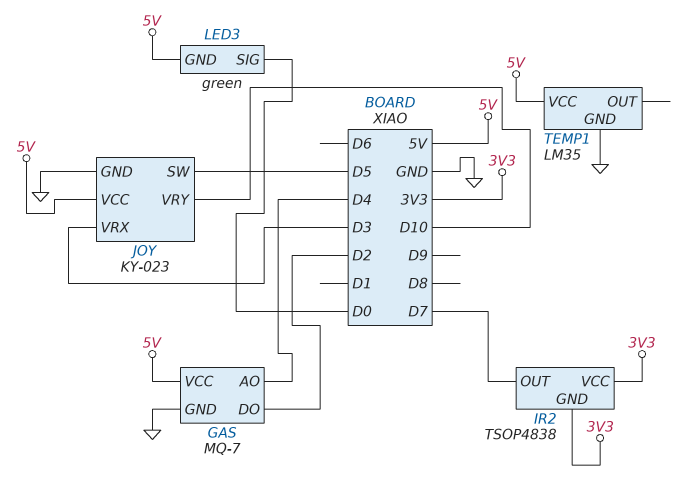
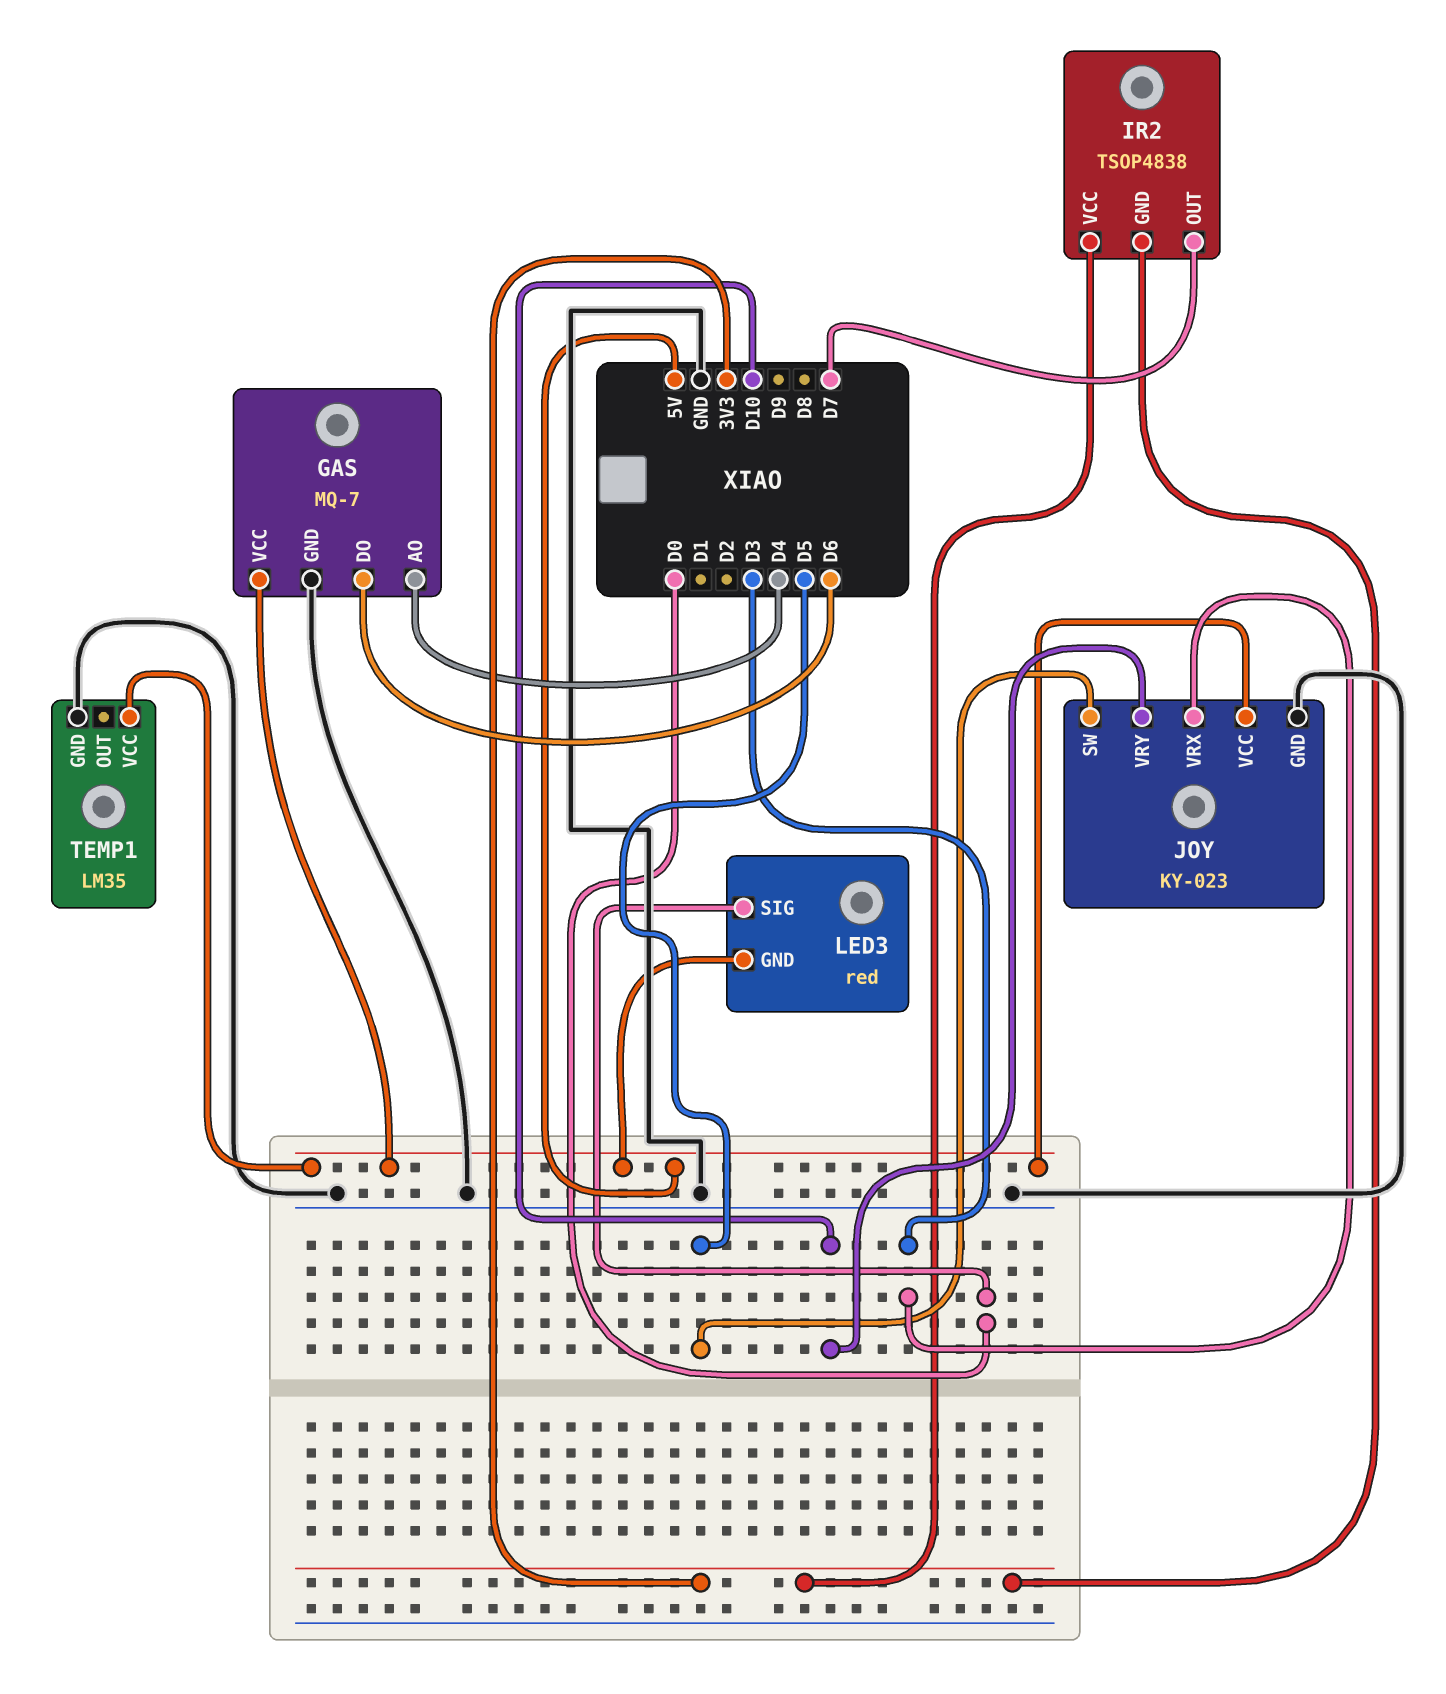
GAS pin DO: D2 -> D6
LED3: green -> red

